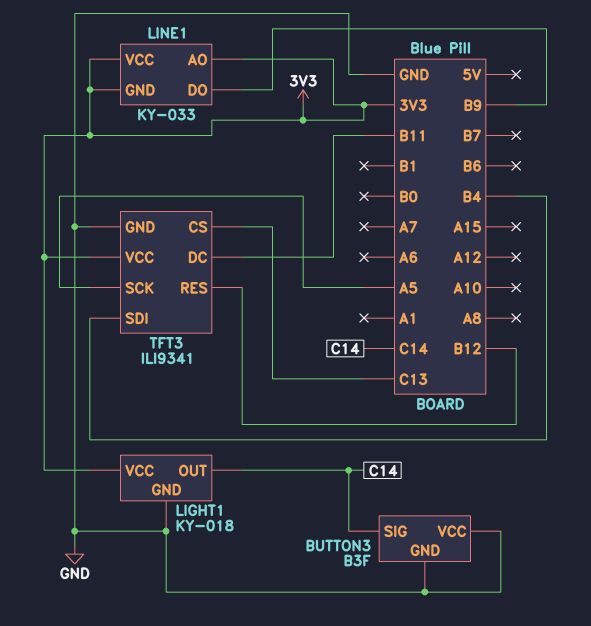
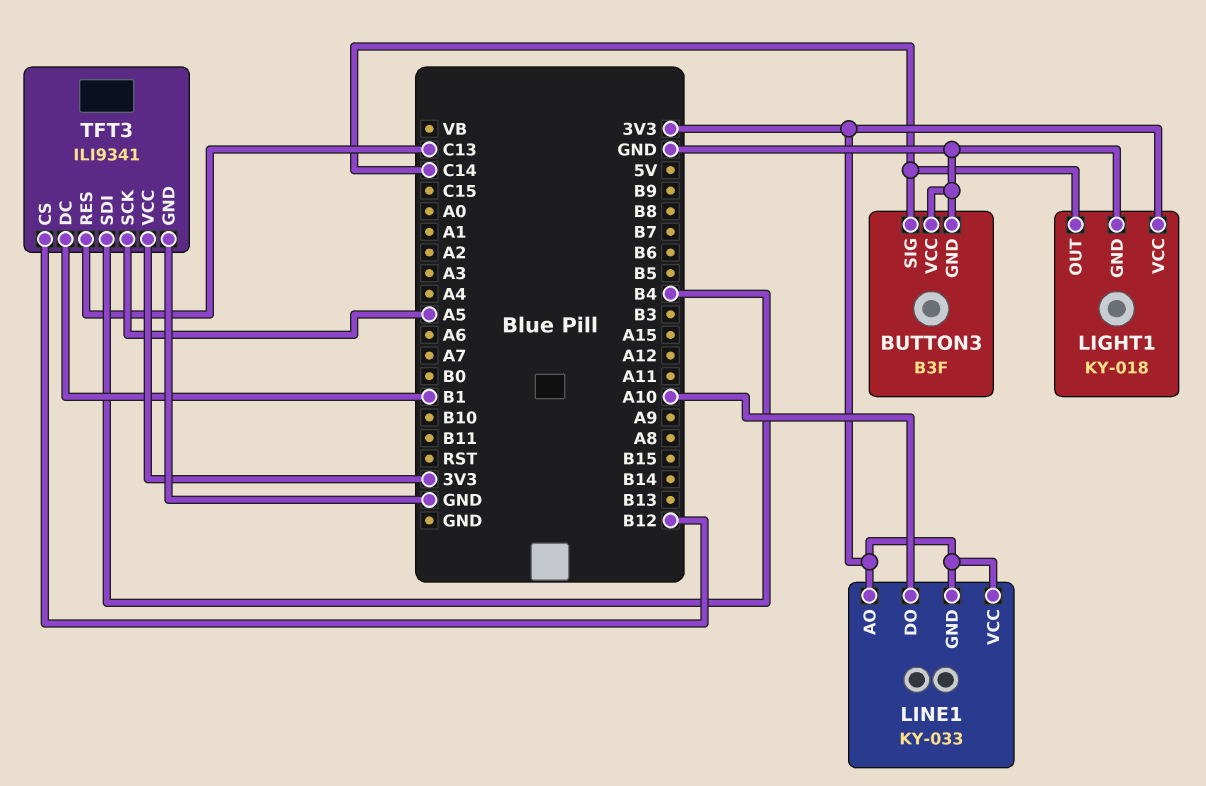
LINE1 pin DO: B9 -> A10
TFT3 pin CS: C13 -> B12
TFT3 pin DC: B11 -> B1
TFT3 pin RES: B12 -> C13

